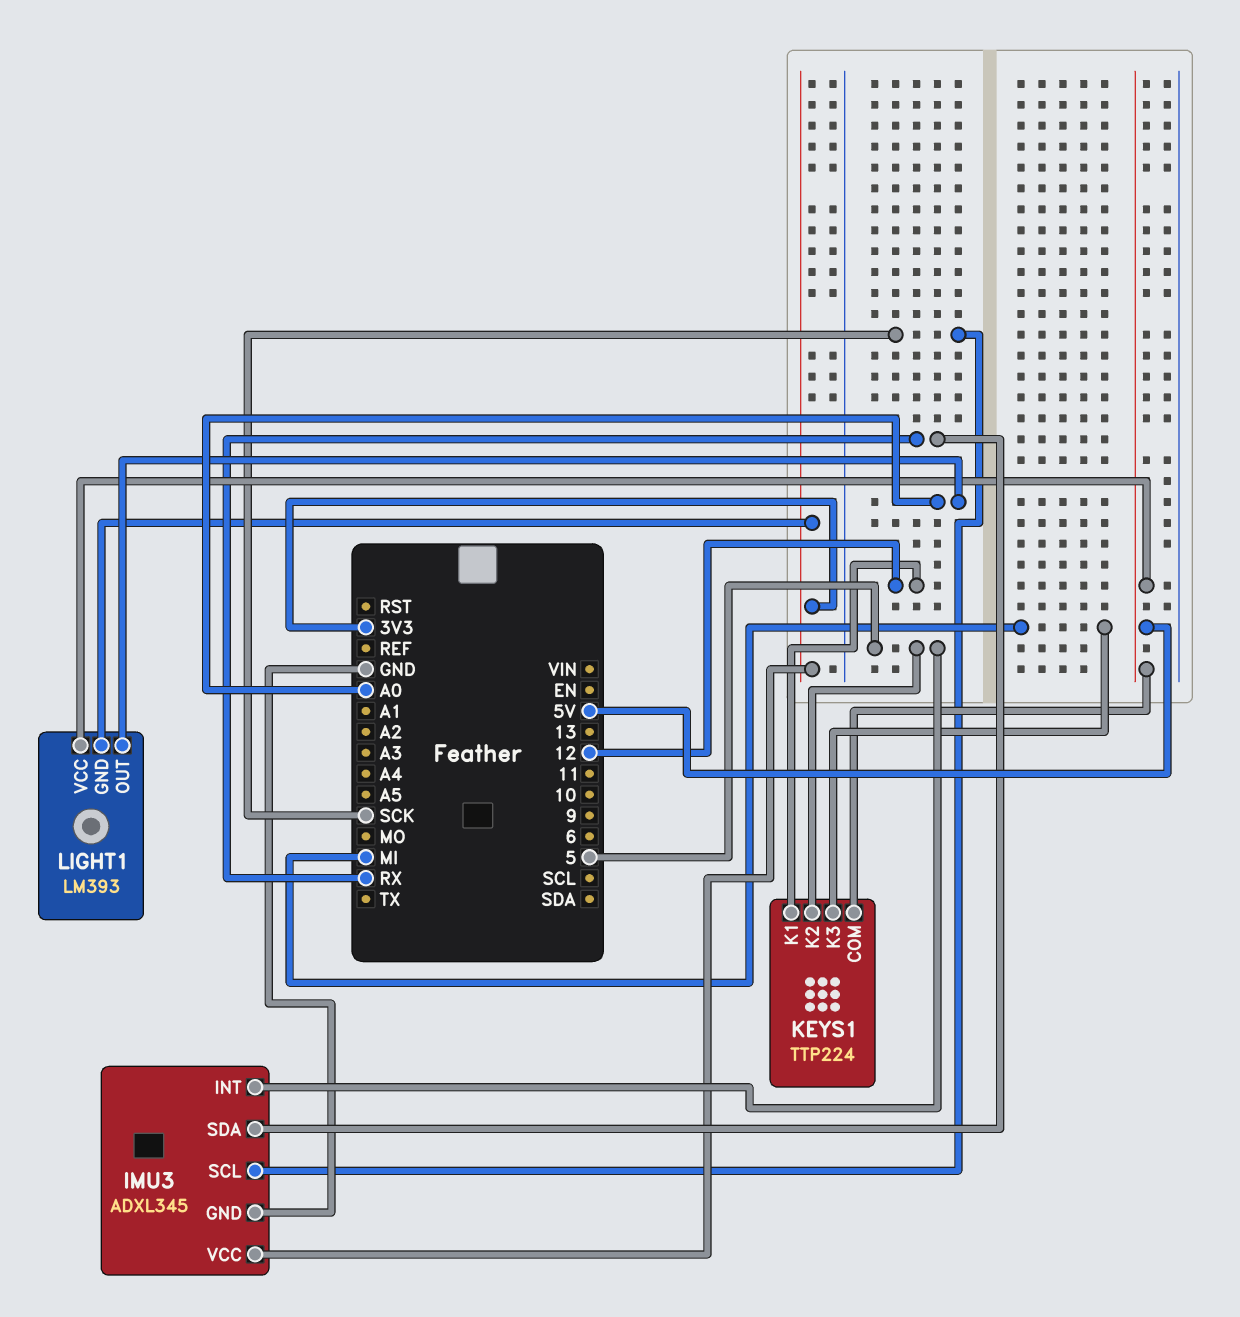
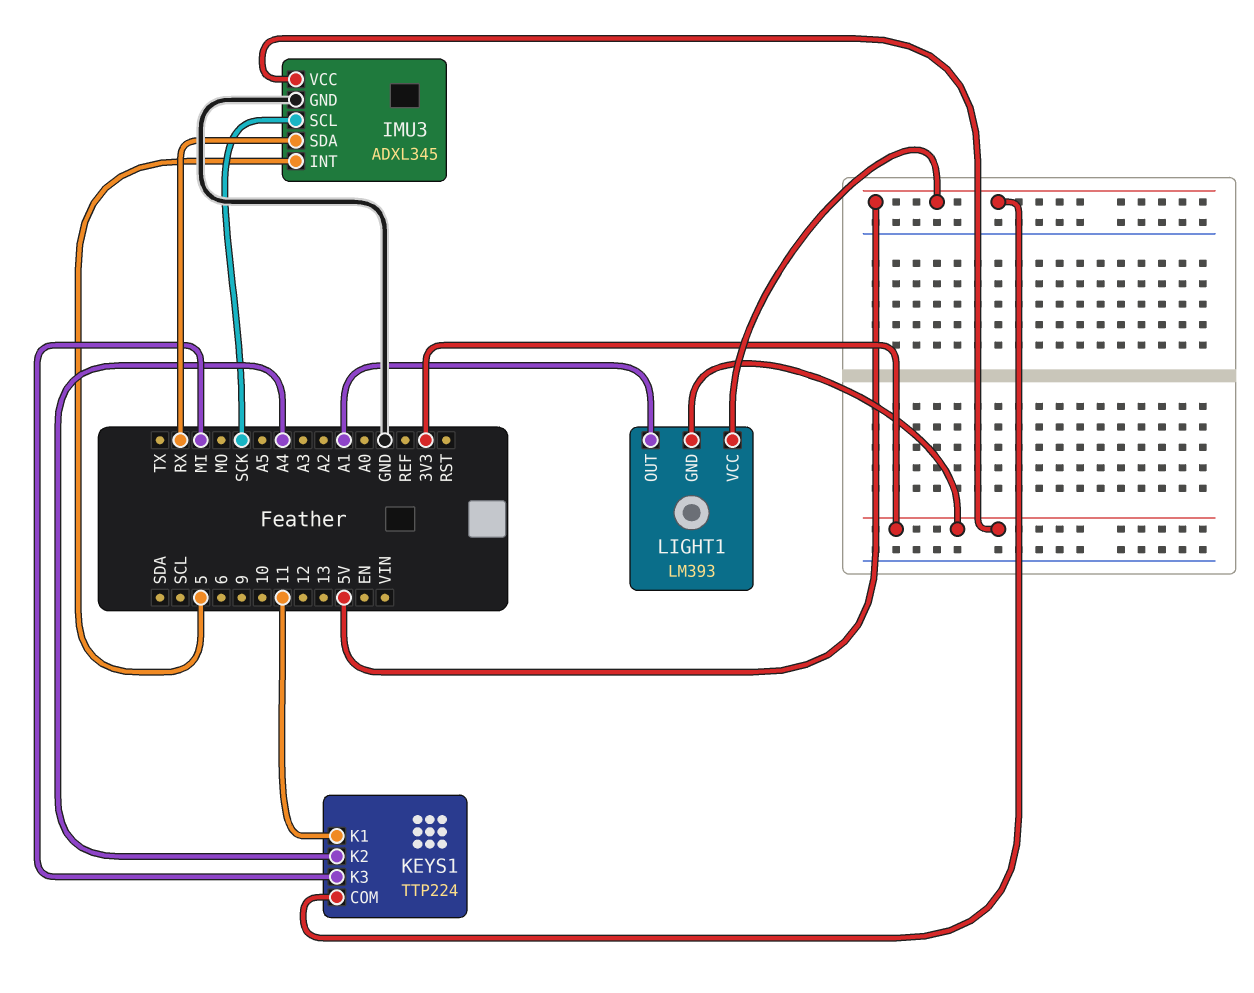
KEYS1 pin K1: 12 -> 11
KEYS1 pin K2: 5 -> A4
LIGHT1 pin OUT: A0 -> A1

